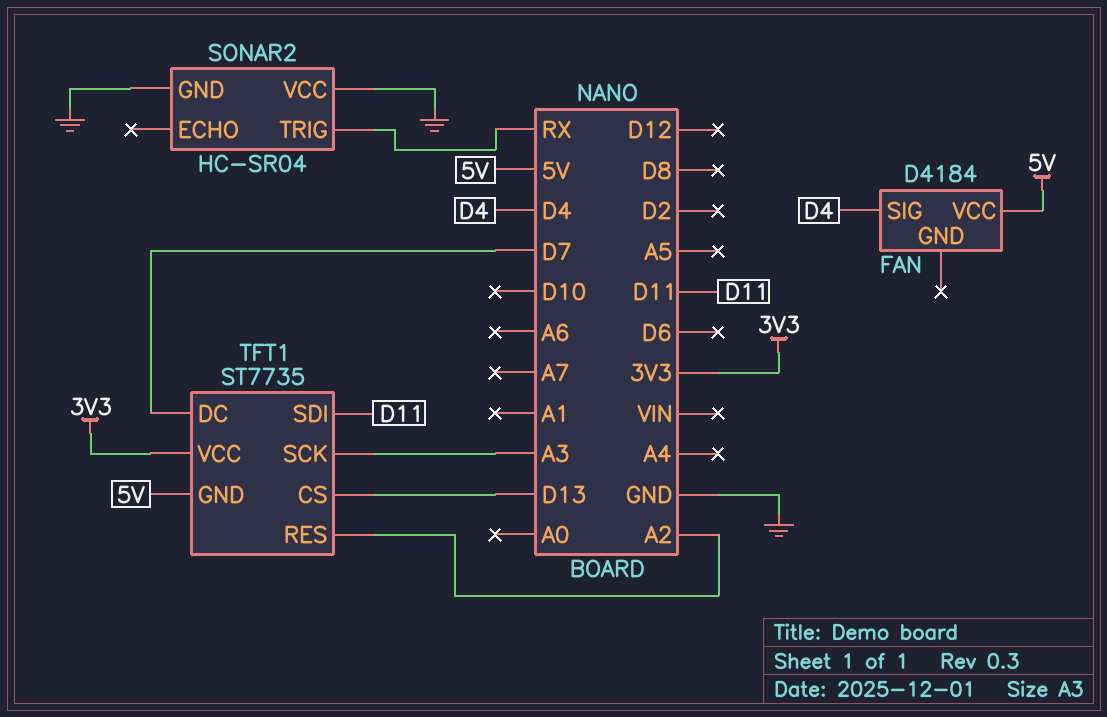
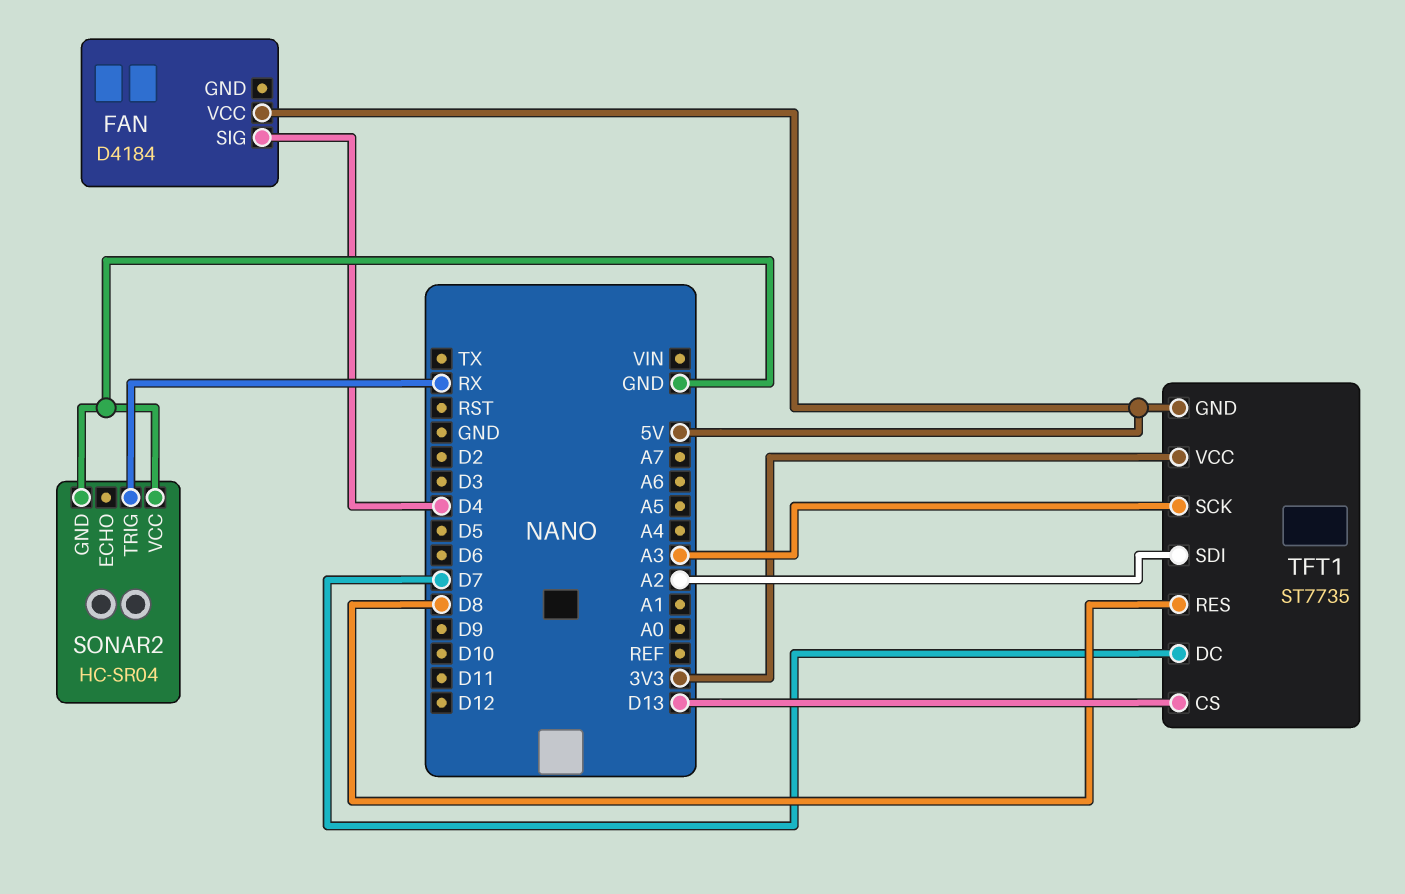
TFT1 pin RES: A2 -> D8
TFT1 pin SDI: D11 -> A2

